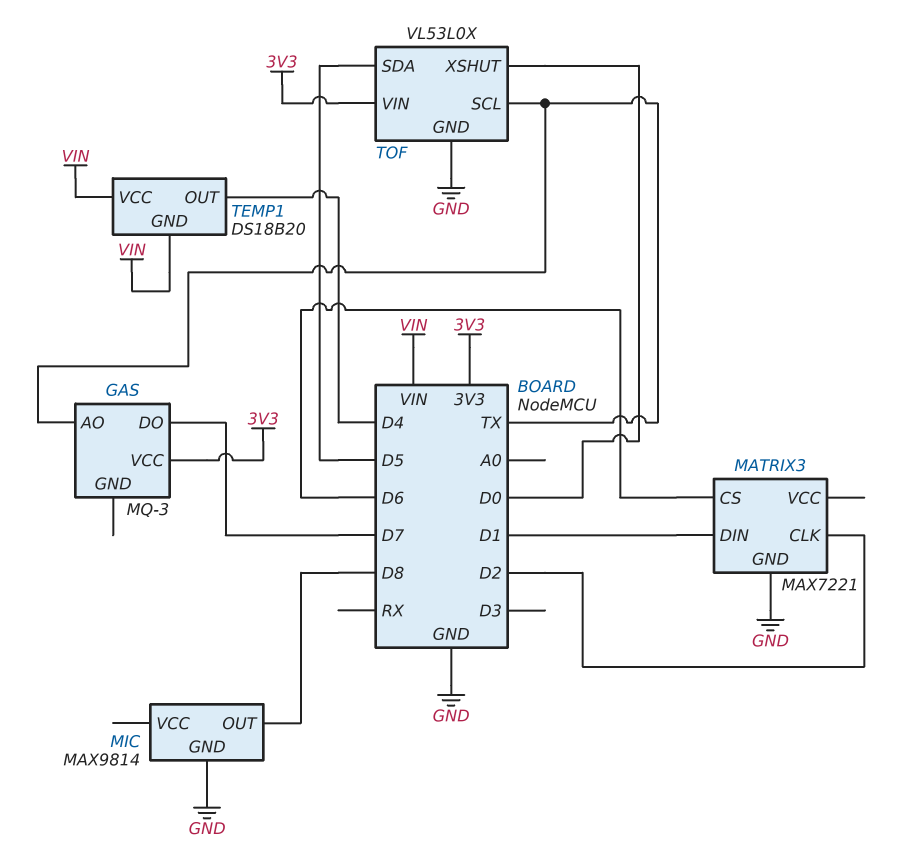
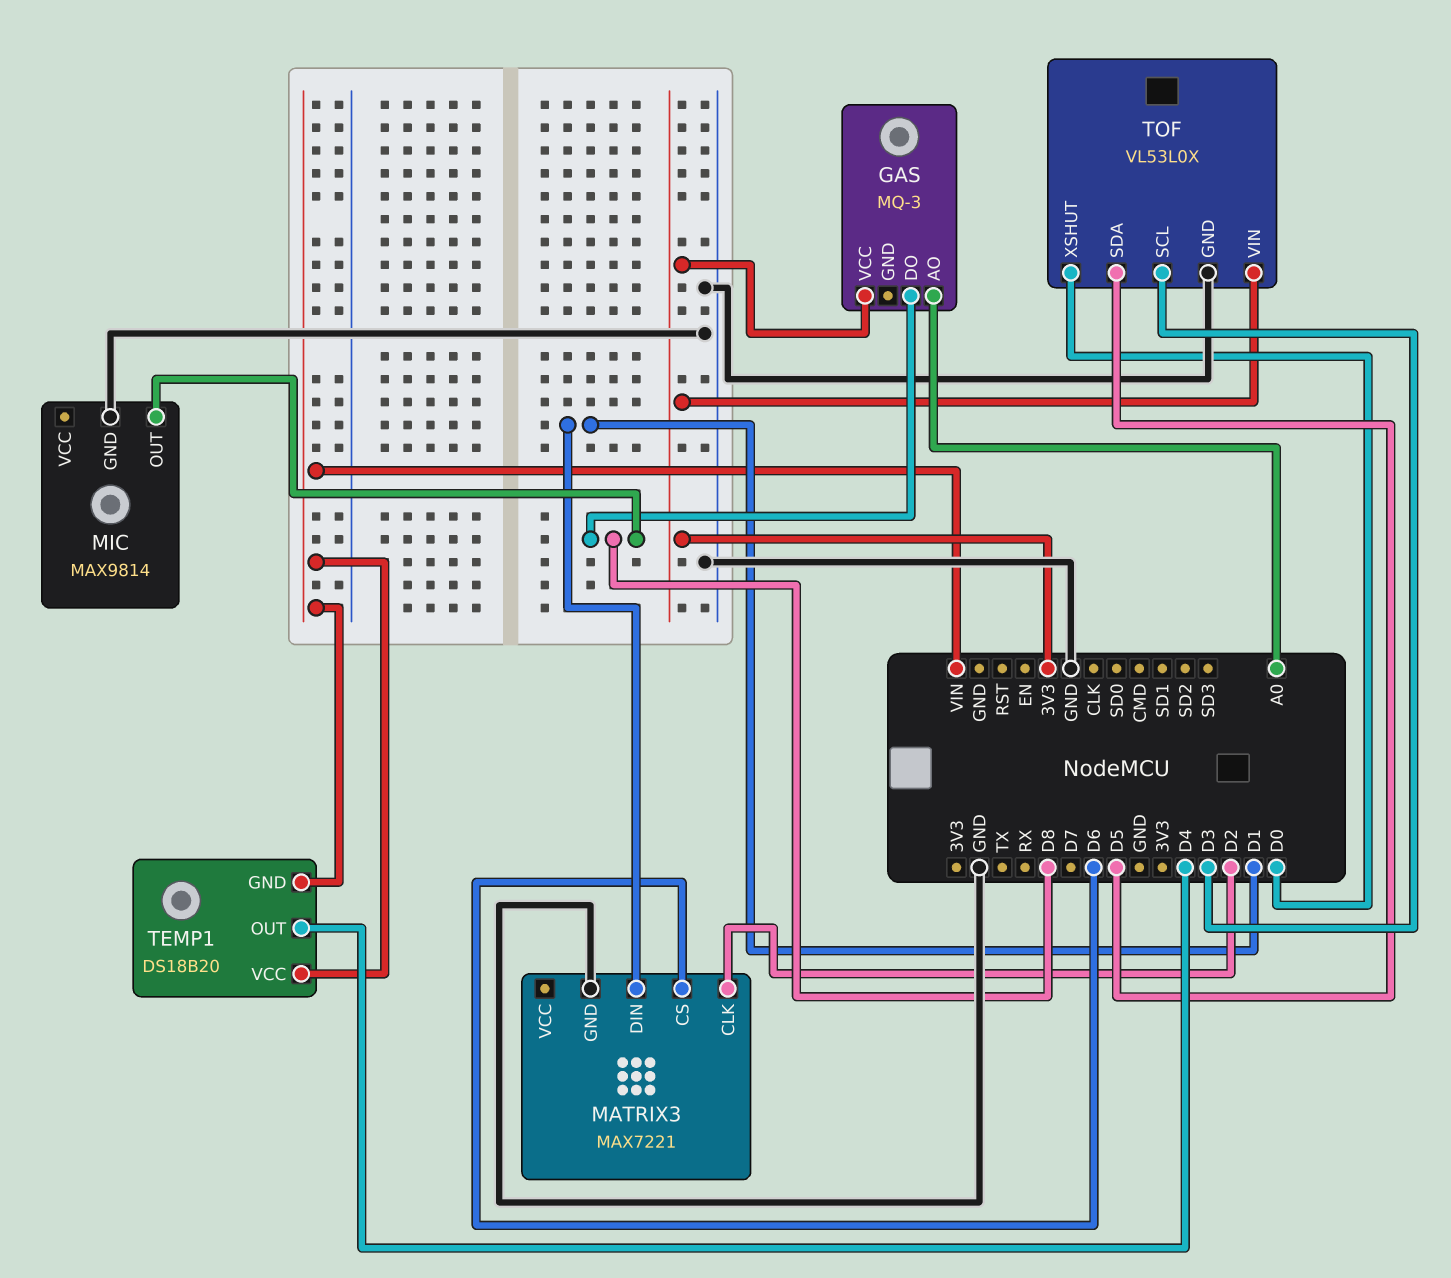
GAS pin AO: TX -> A0
GAS pin DO: D7 -> D8
TOF pin SCL: TX -> D3

